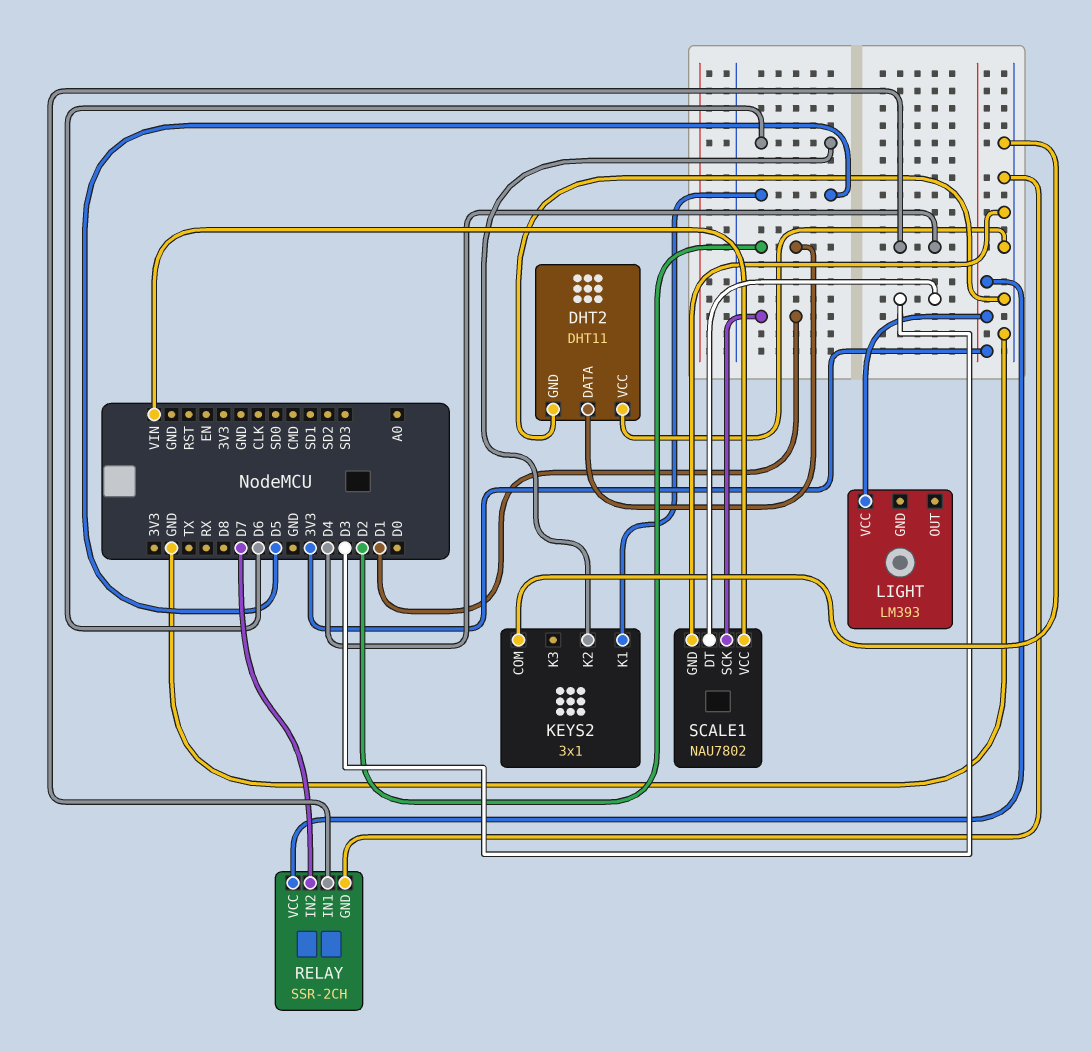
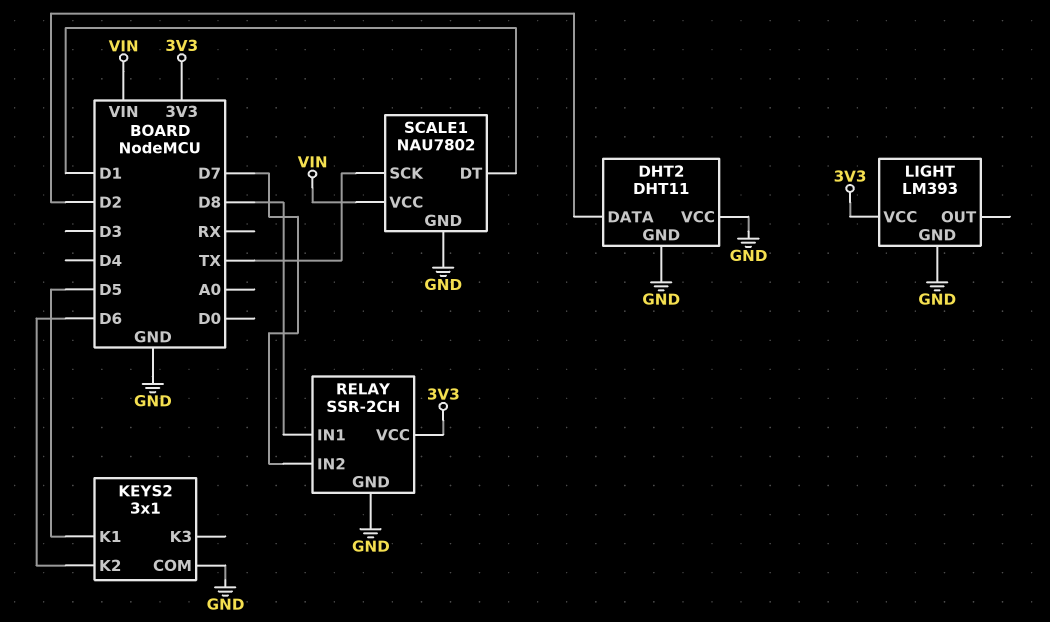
LIGHT pin GND: none -> GND
RELAY pin IN1: D4 -> D8
SCALE1 pin DT: D3 -> D1
SCALE1 pin SCK: D1 -> TX

